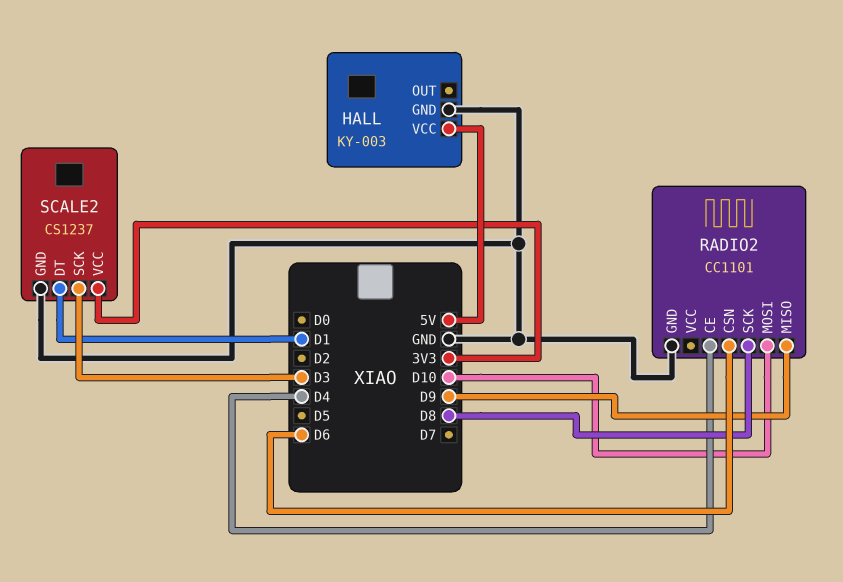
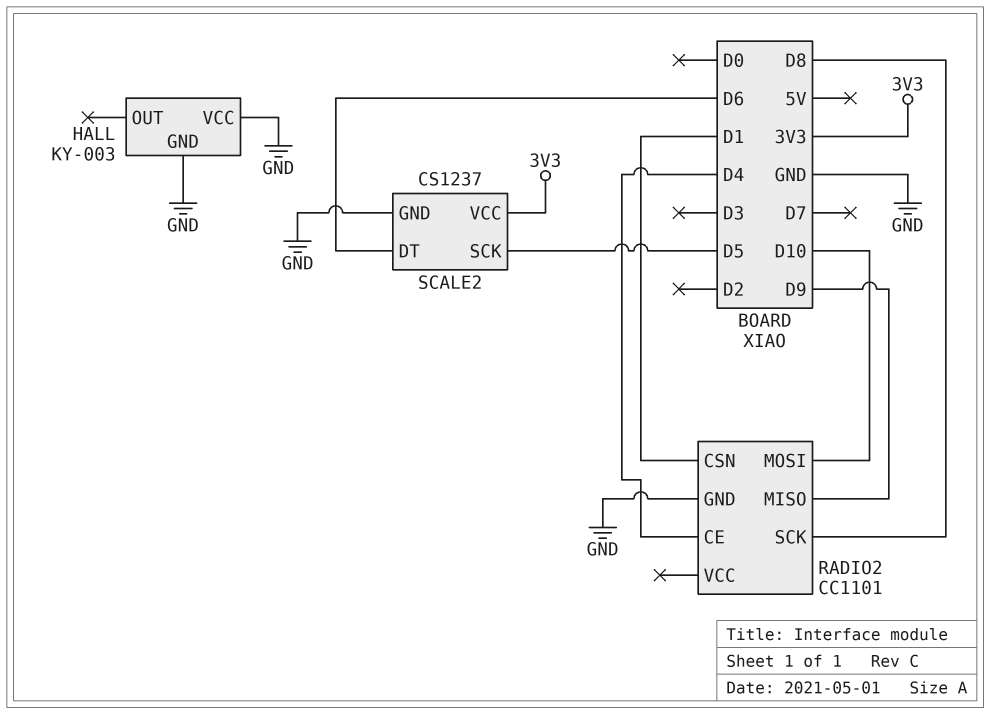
HALL pin VCC: 5V -> GND
RADIO2 pin CSN: D6 -> D1
SCALE2 pin DT: D1 -> D6
SCALE2 pin SCK: D3 -> D5

